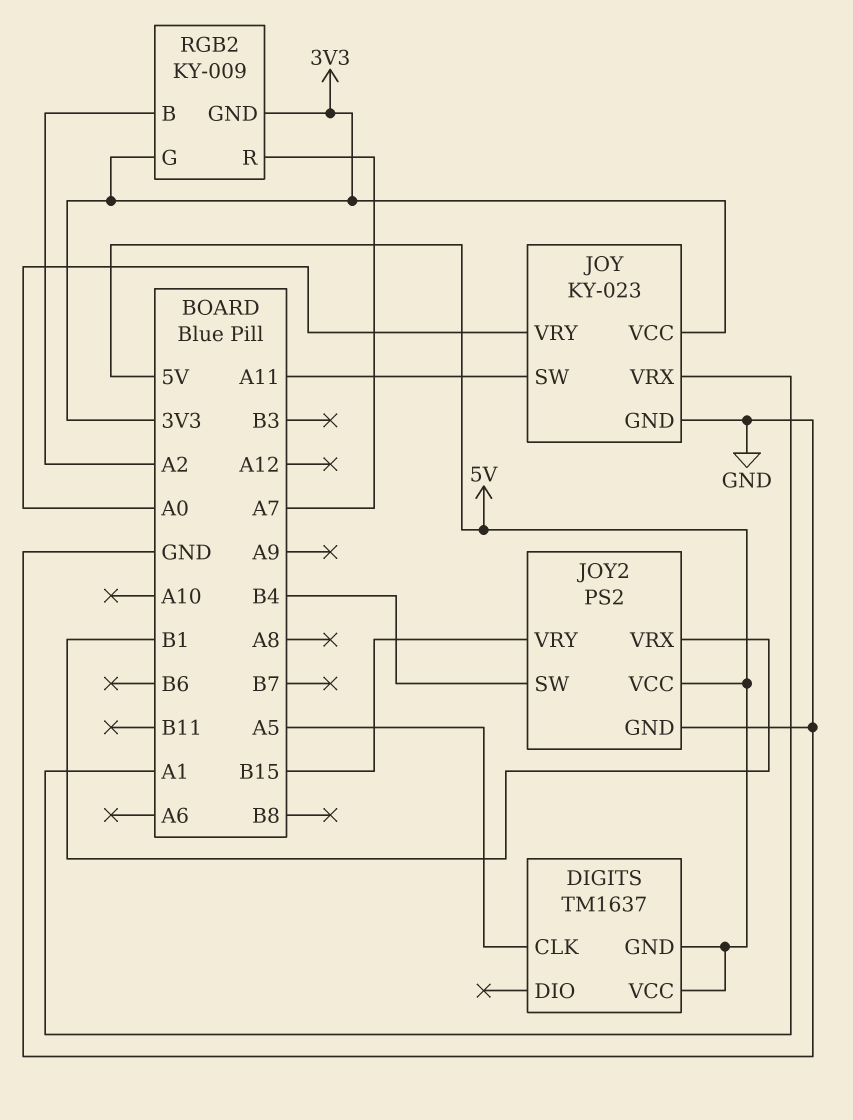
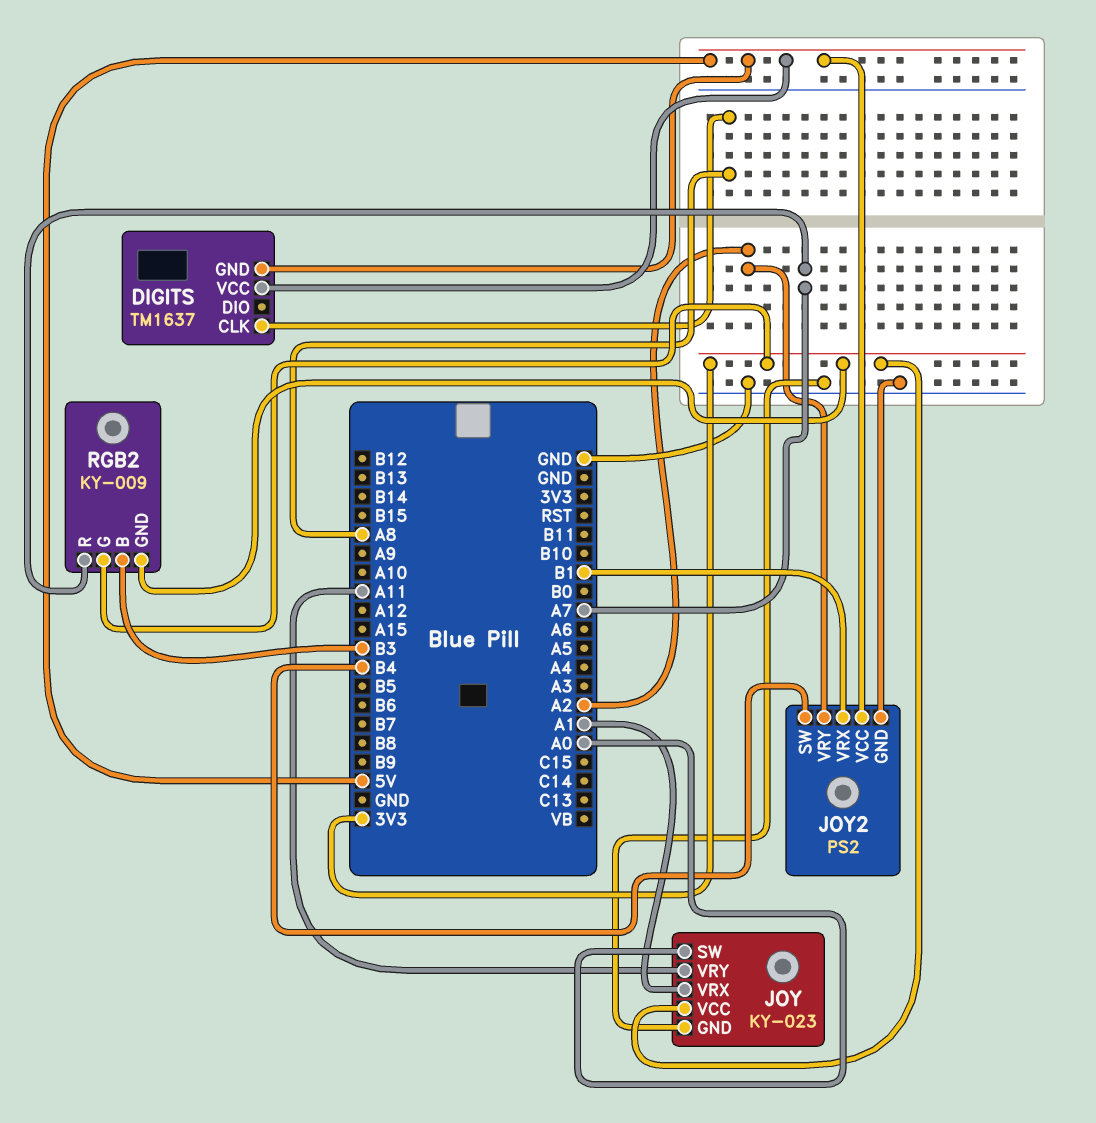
DIGITS pin CLK: A5 -> A8
JOY pin SW: A11 -> A0
JOY pin VRY: A0 -> A11
JOY2 pin VRY: B15 -> A2
RGB2 pin B: A2 -> B3

